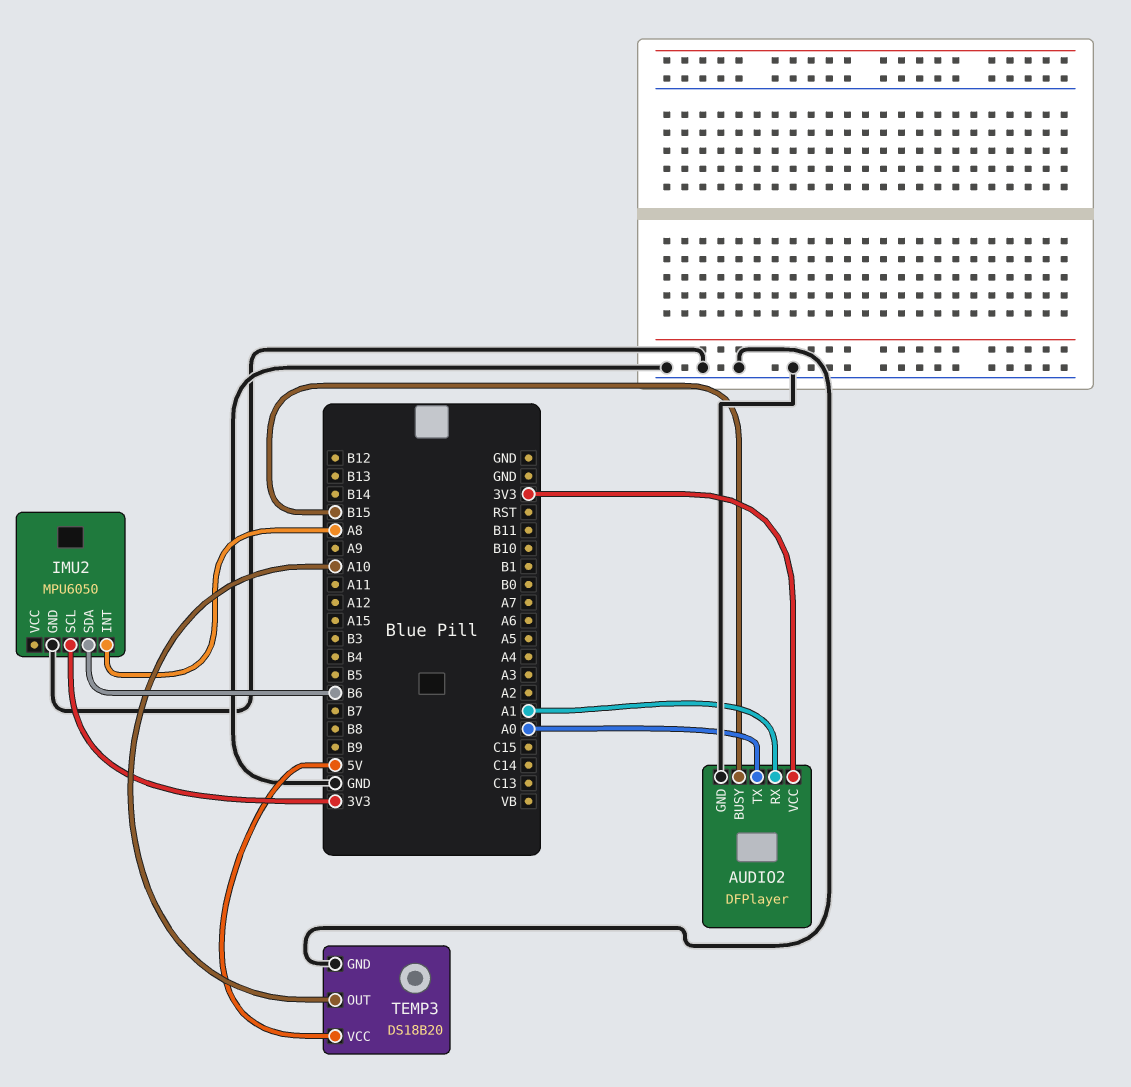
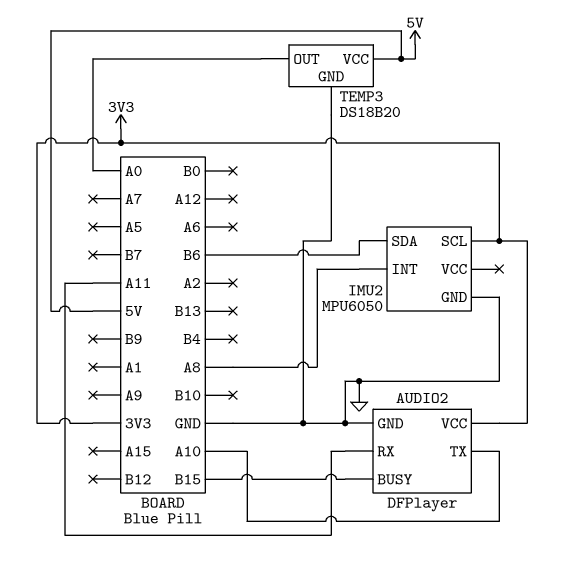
AUDIO2 pin RX: A1 -> A11
AUDIO2 pin TX: A0 -> A10
TEMP3 pin OUT: A10 -> A0

